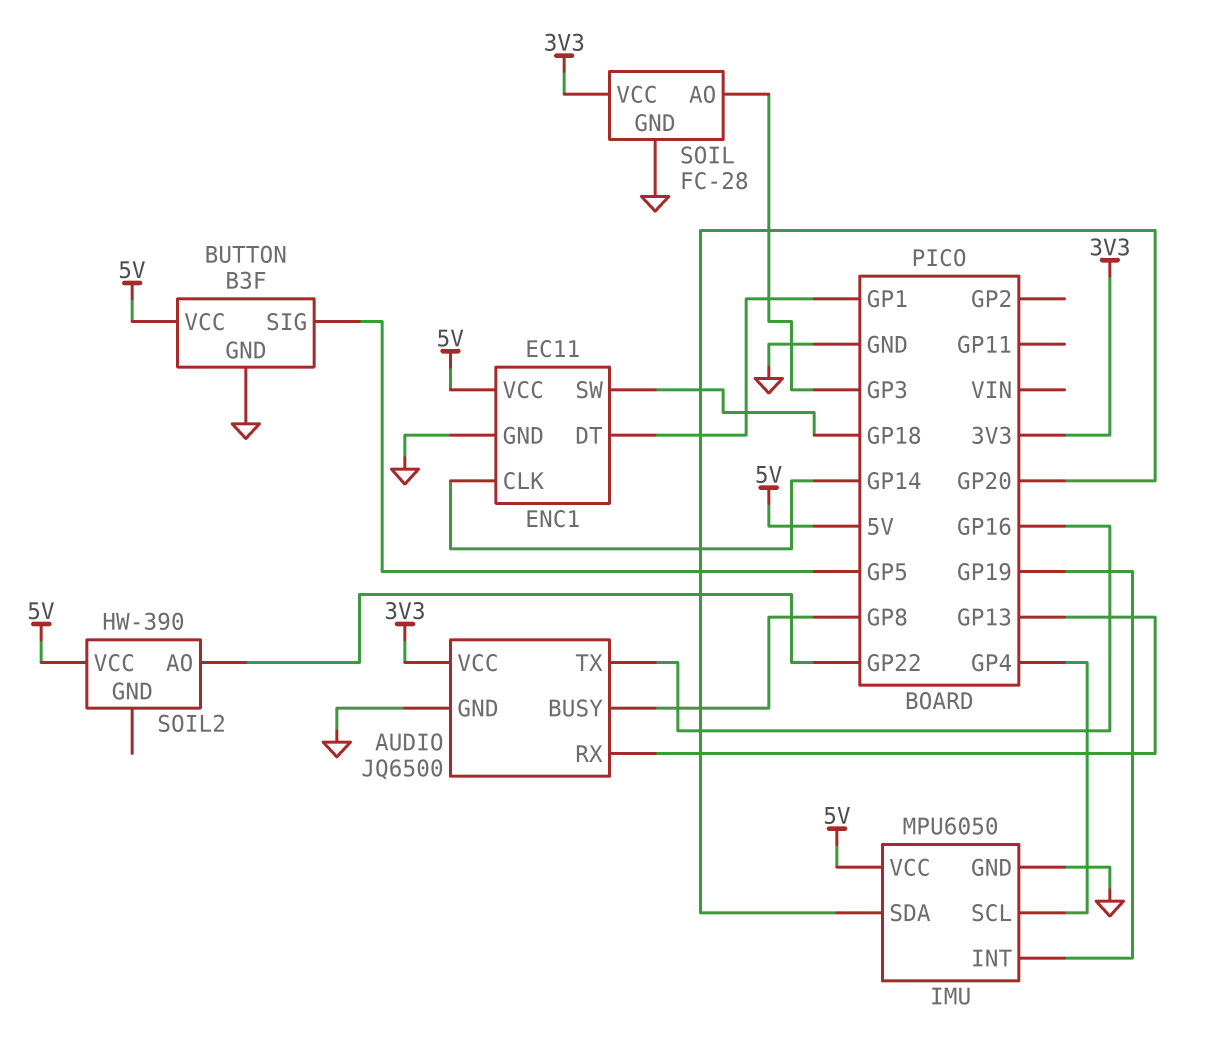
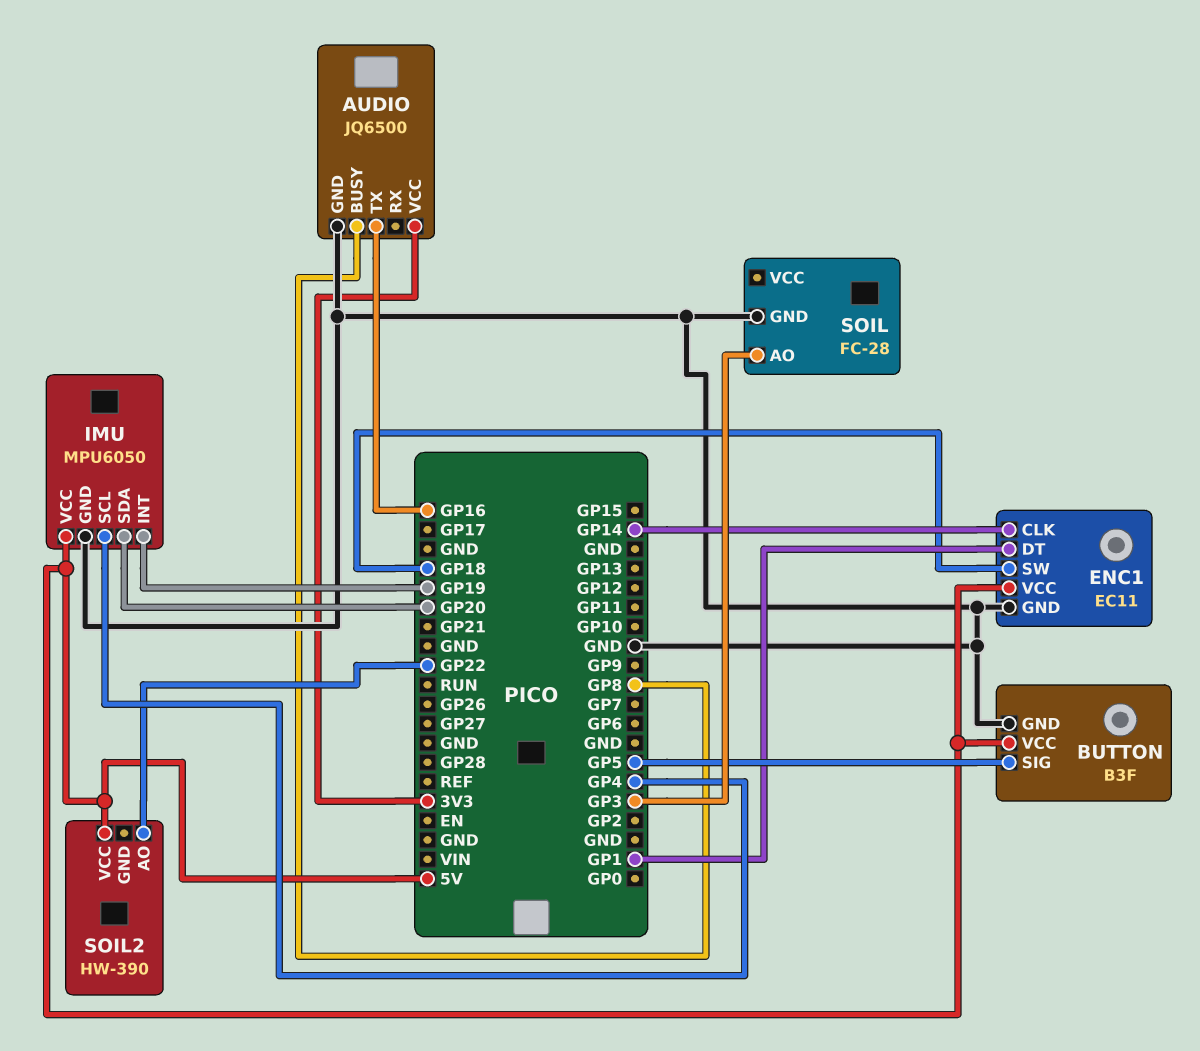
AUDIO pin RX: GP13 -> none
SOIL pin VCC: 3V3 -> none

